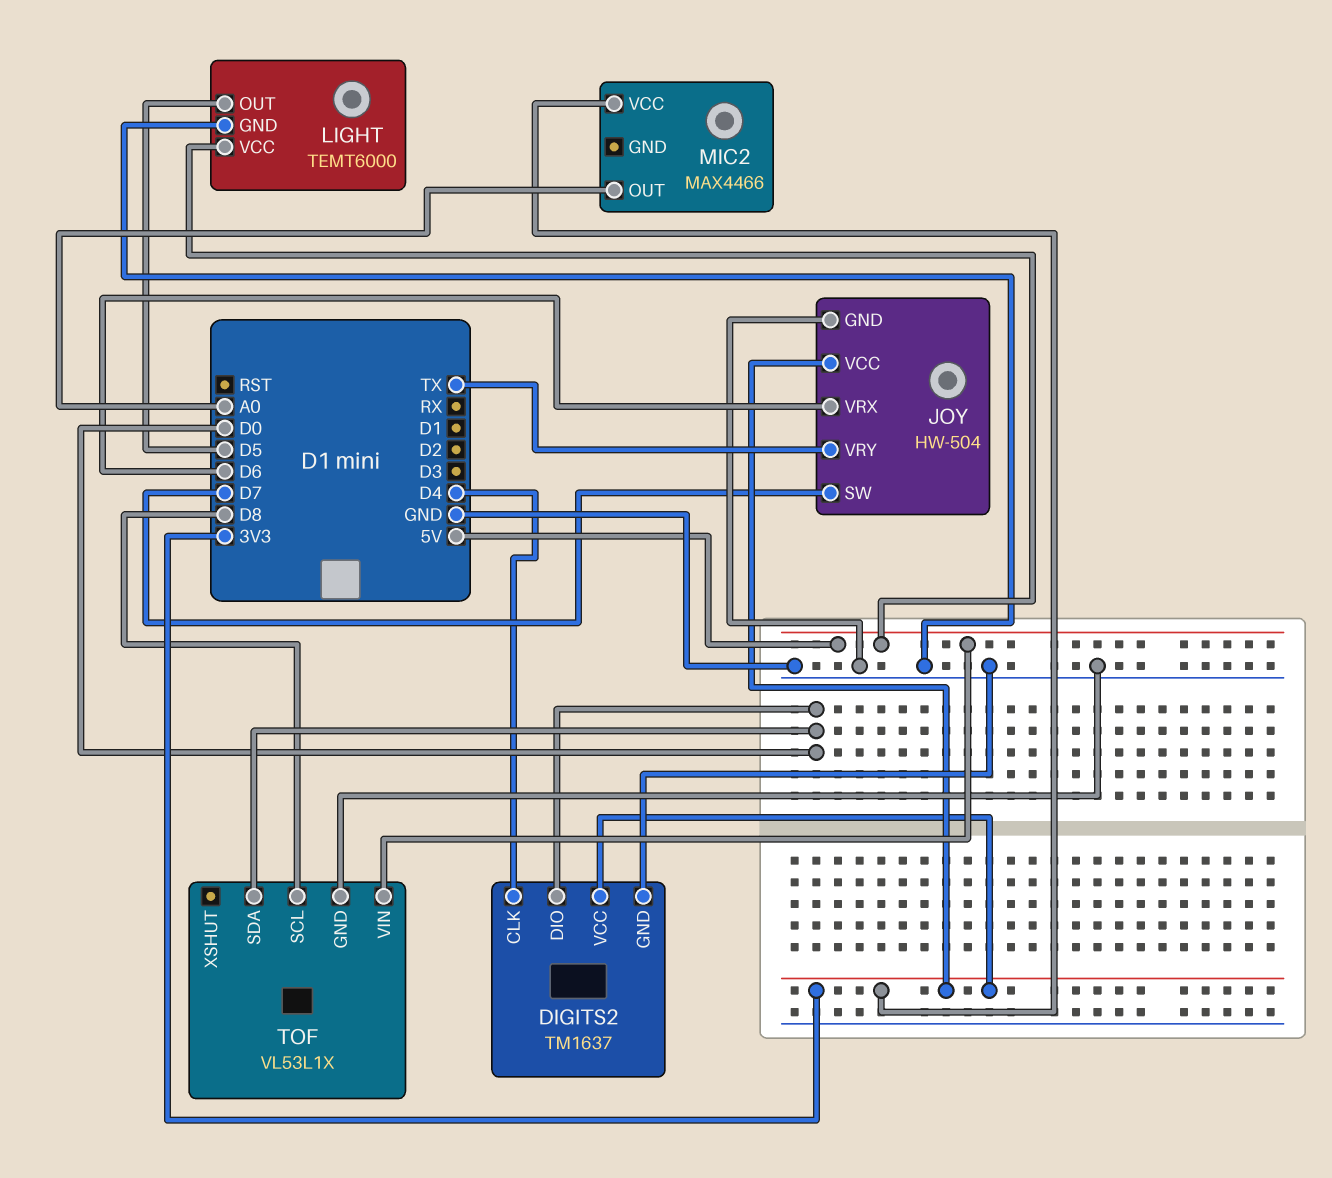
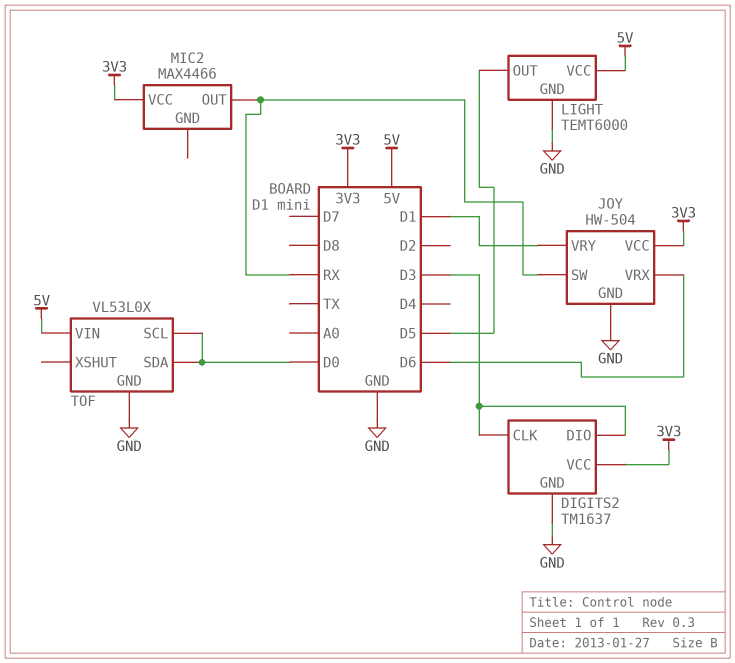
DIGITS2 pin CLK: D4 -> D3
DIGITS2 pin DIO: D0 -> D3
JOY pin SW: D7 -> RX
JOY pin VRY: TX -> D1
MIC2 pin OUT: A0 -> RX
TOF: VL53L1X -> VL53L0X
TOF pin SCL: D8 -> D0

